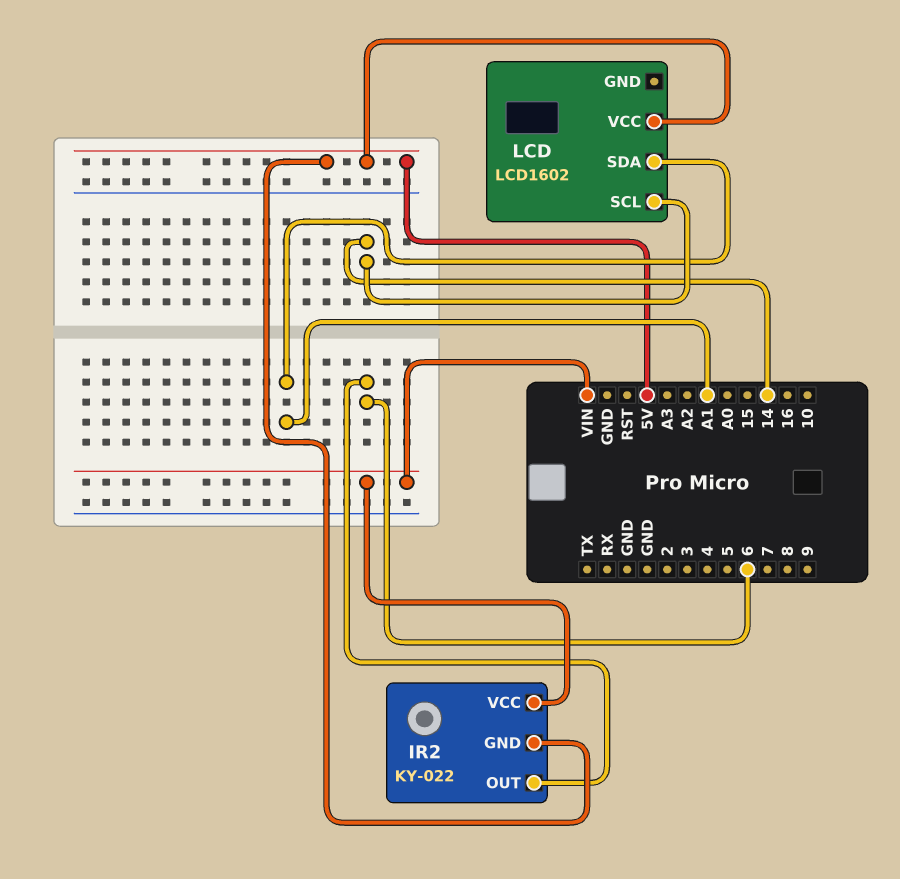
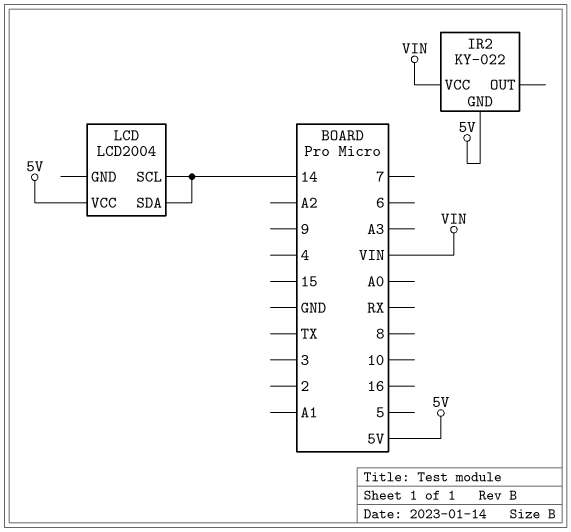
IR2 pin OUT: 6 -> none
LCD: LCD1602 -> LCD2004
LCD pin SDA: A1 -> 14

